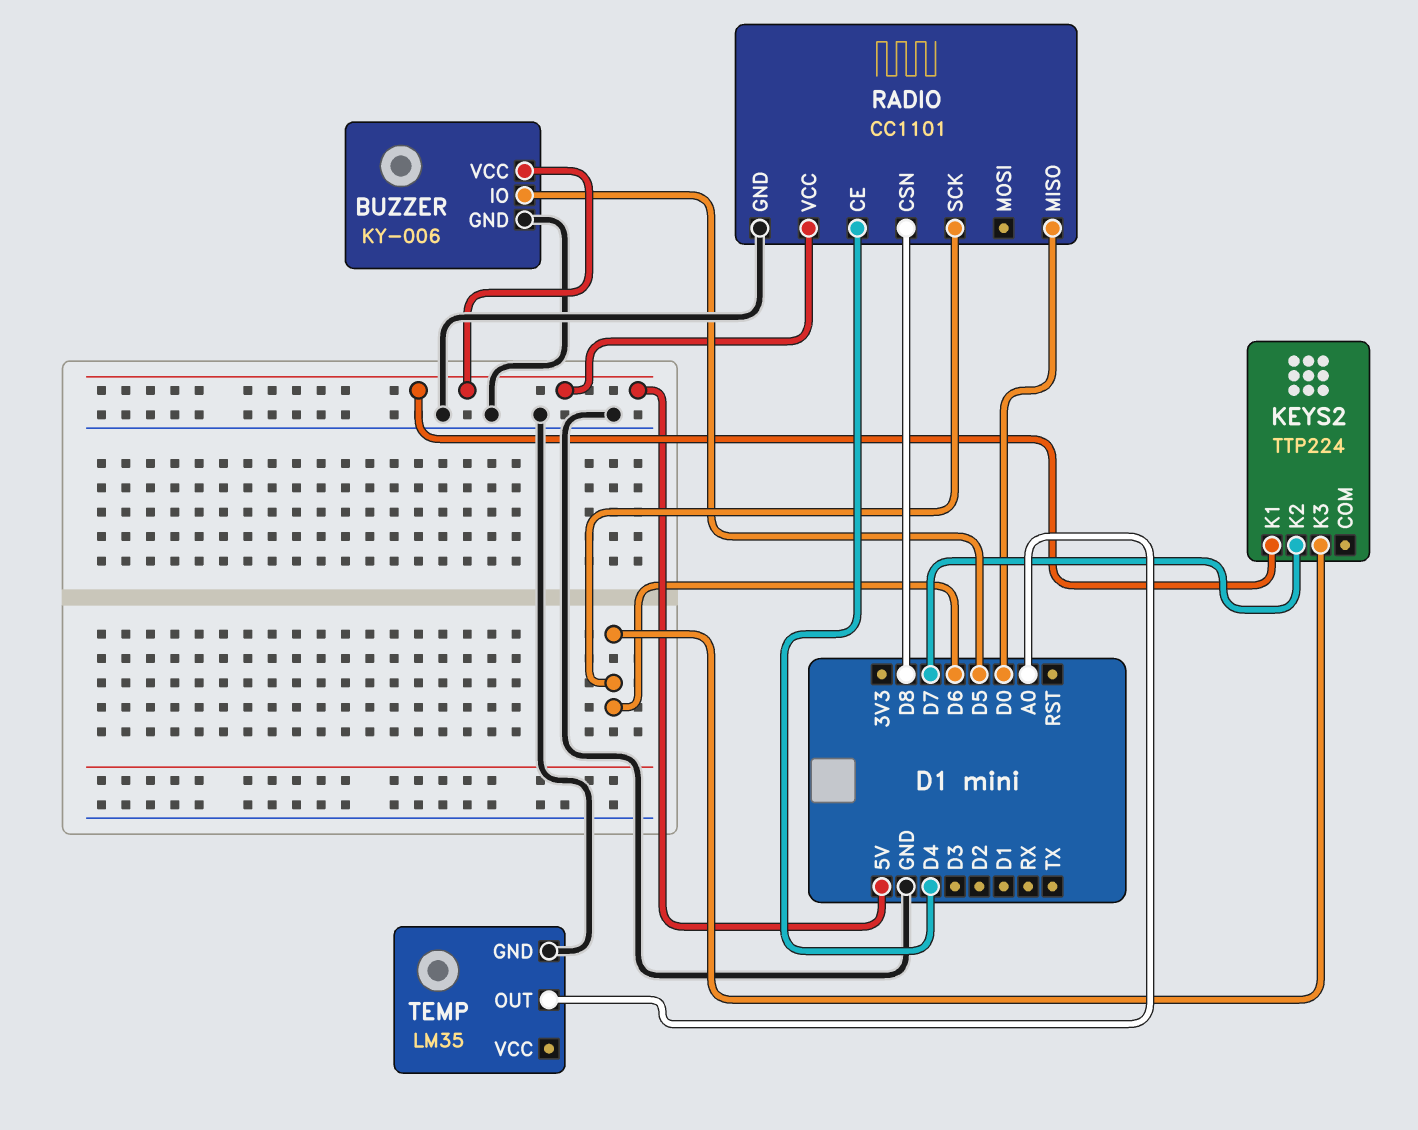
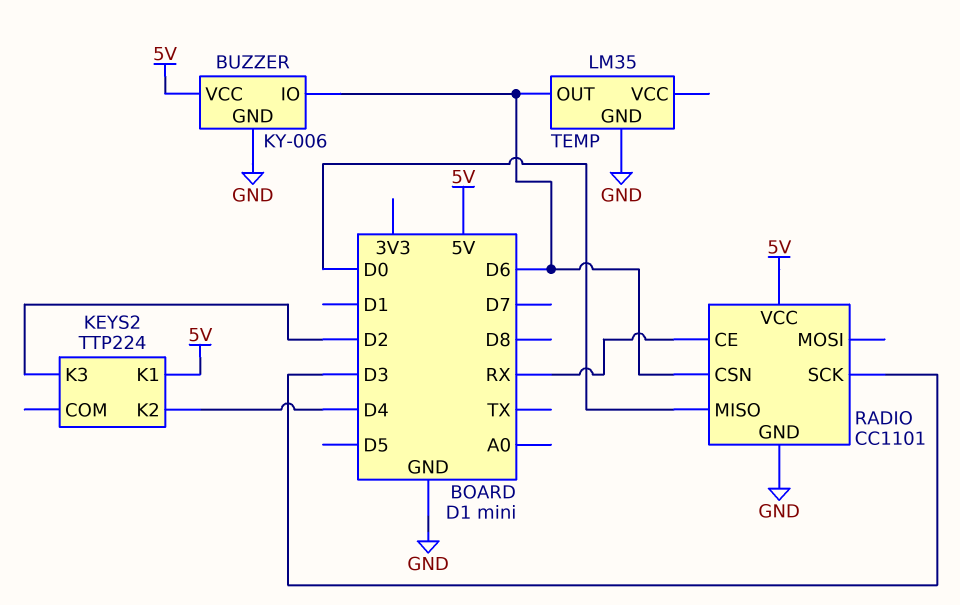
BUZZER pin IO: D5 -> D6
KEYS2 pin K2: D7 -> D4
KEYS2 pin K3: D6 -> D2
RADIO pin CE: D4 -> RX
RADIO pin CSN: D8 -> D6
RADIO pin SCK: D6 -> D3
TEMP pin OUT: A0 -> D6

